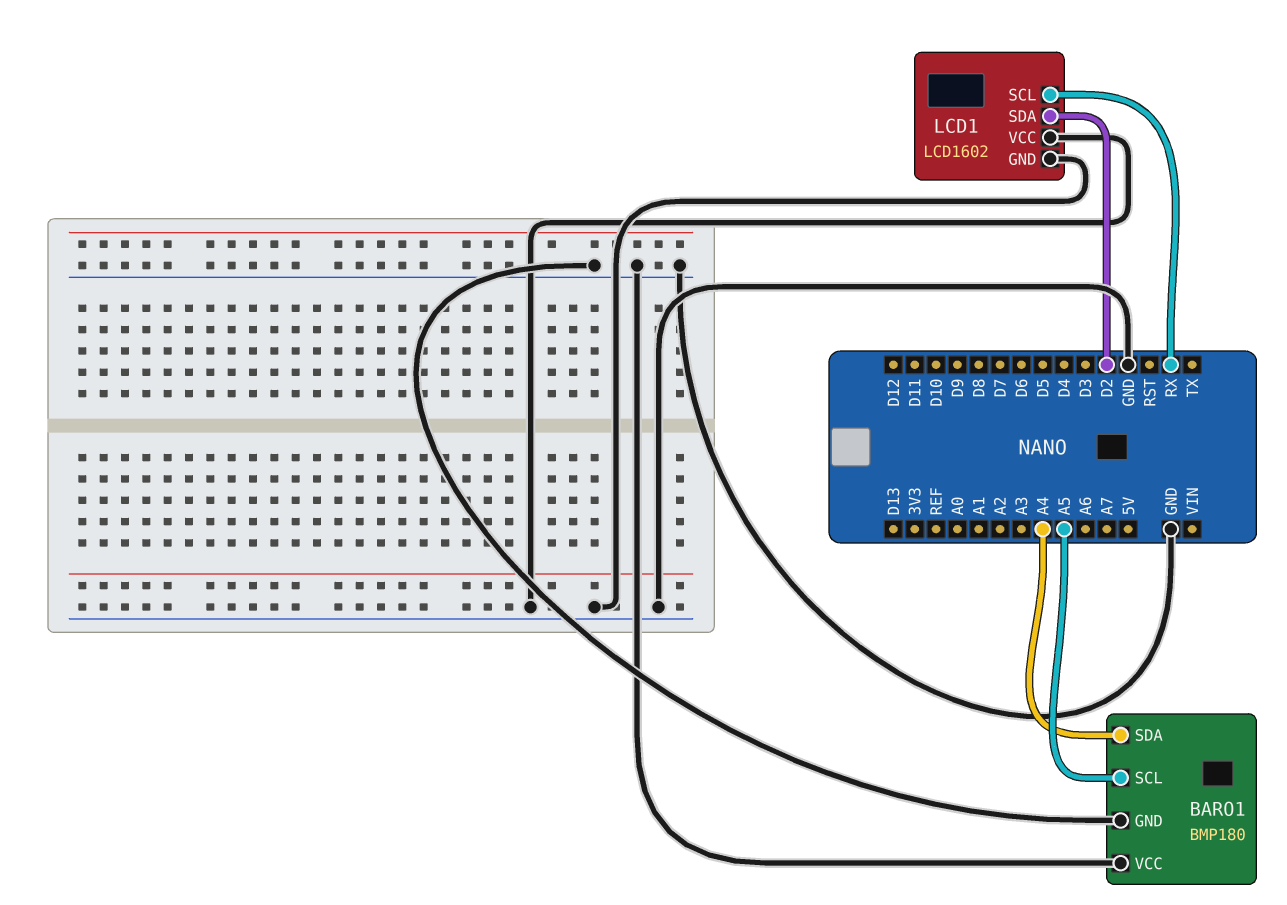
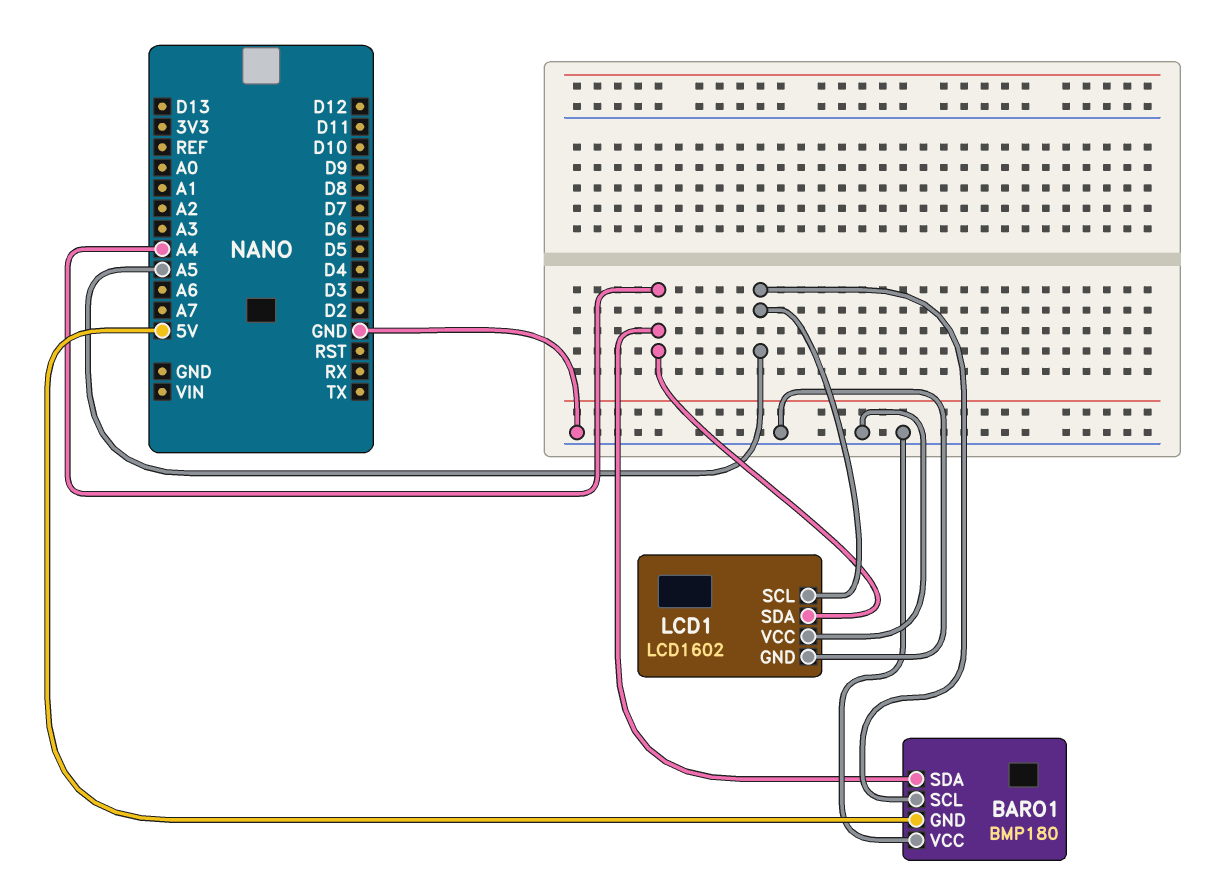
BARO1 pin GND: GND -> 5V
LCD1 pin SCL: RX -> A5
LCD1 pin SDA: D2 -> A4

